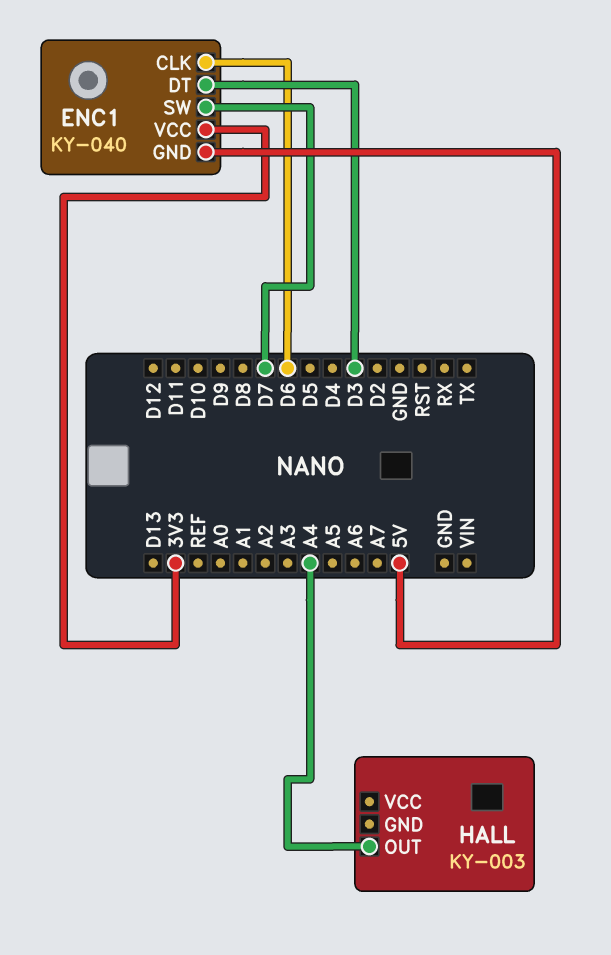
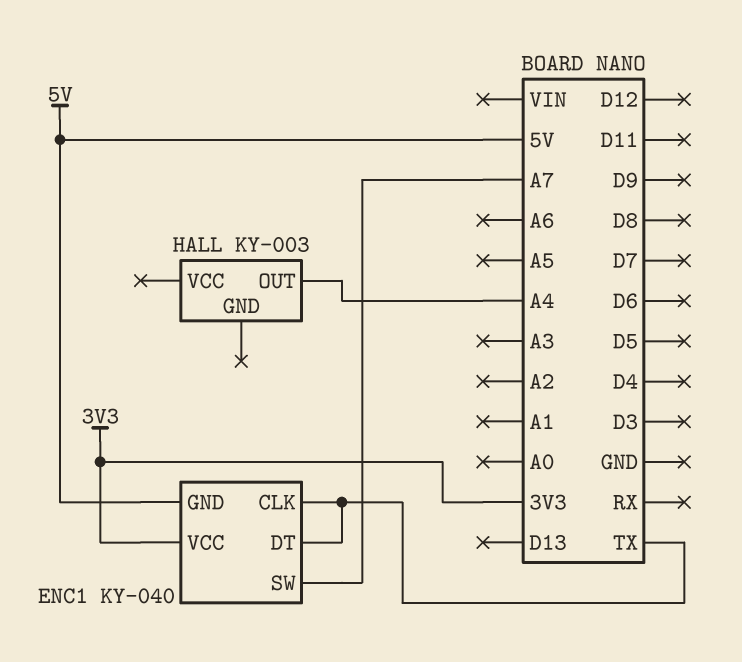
ENC1 pin CLK: D6 -> TX
ENC1 pin DT: D3 -> TX
ENC1 pin SW: D7 -> A7

